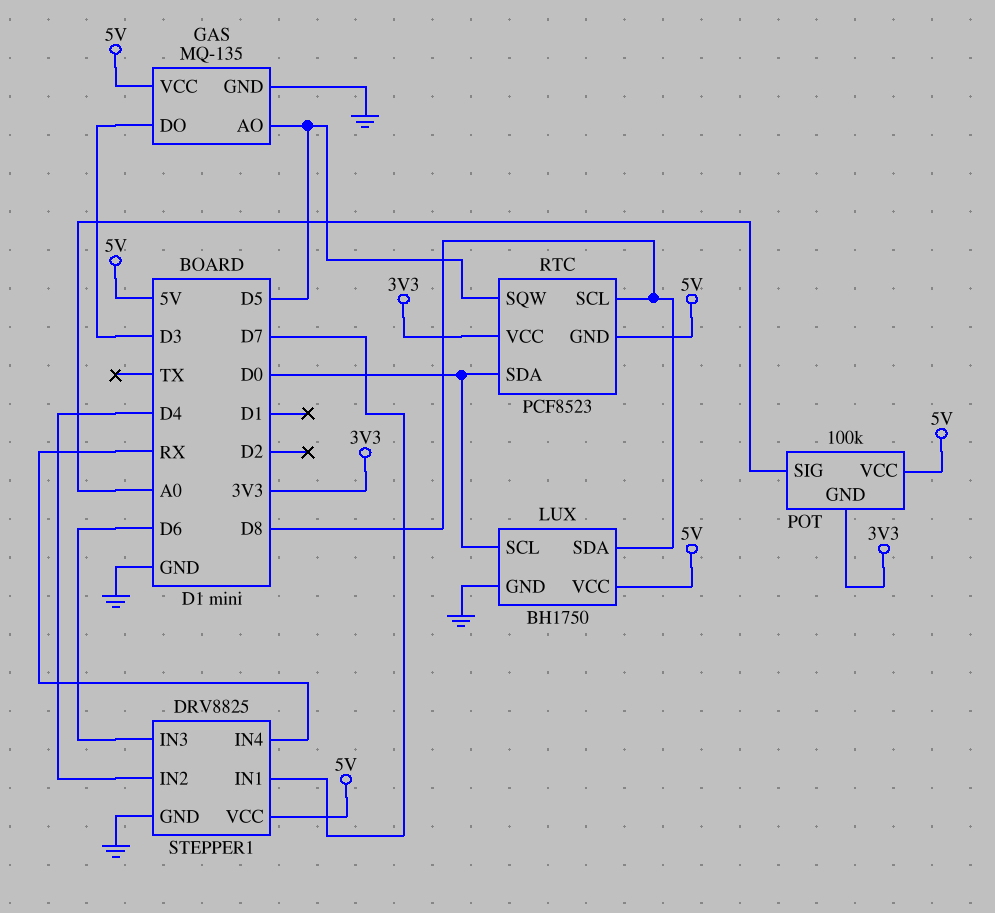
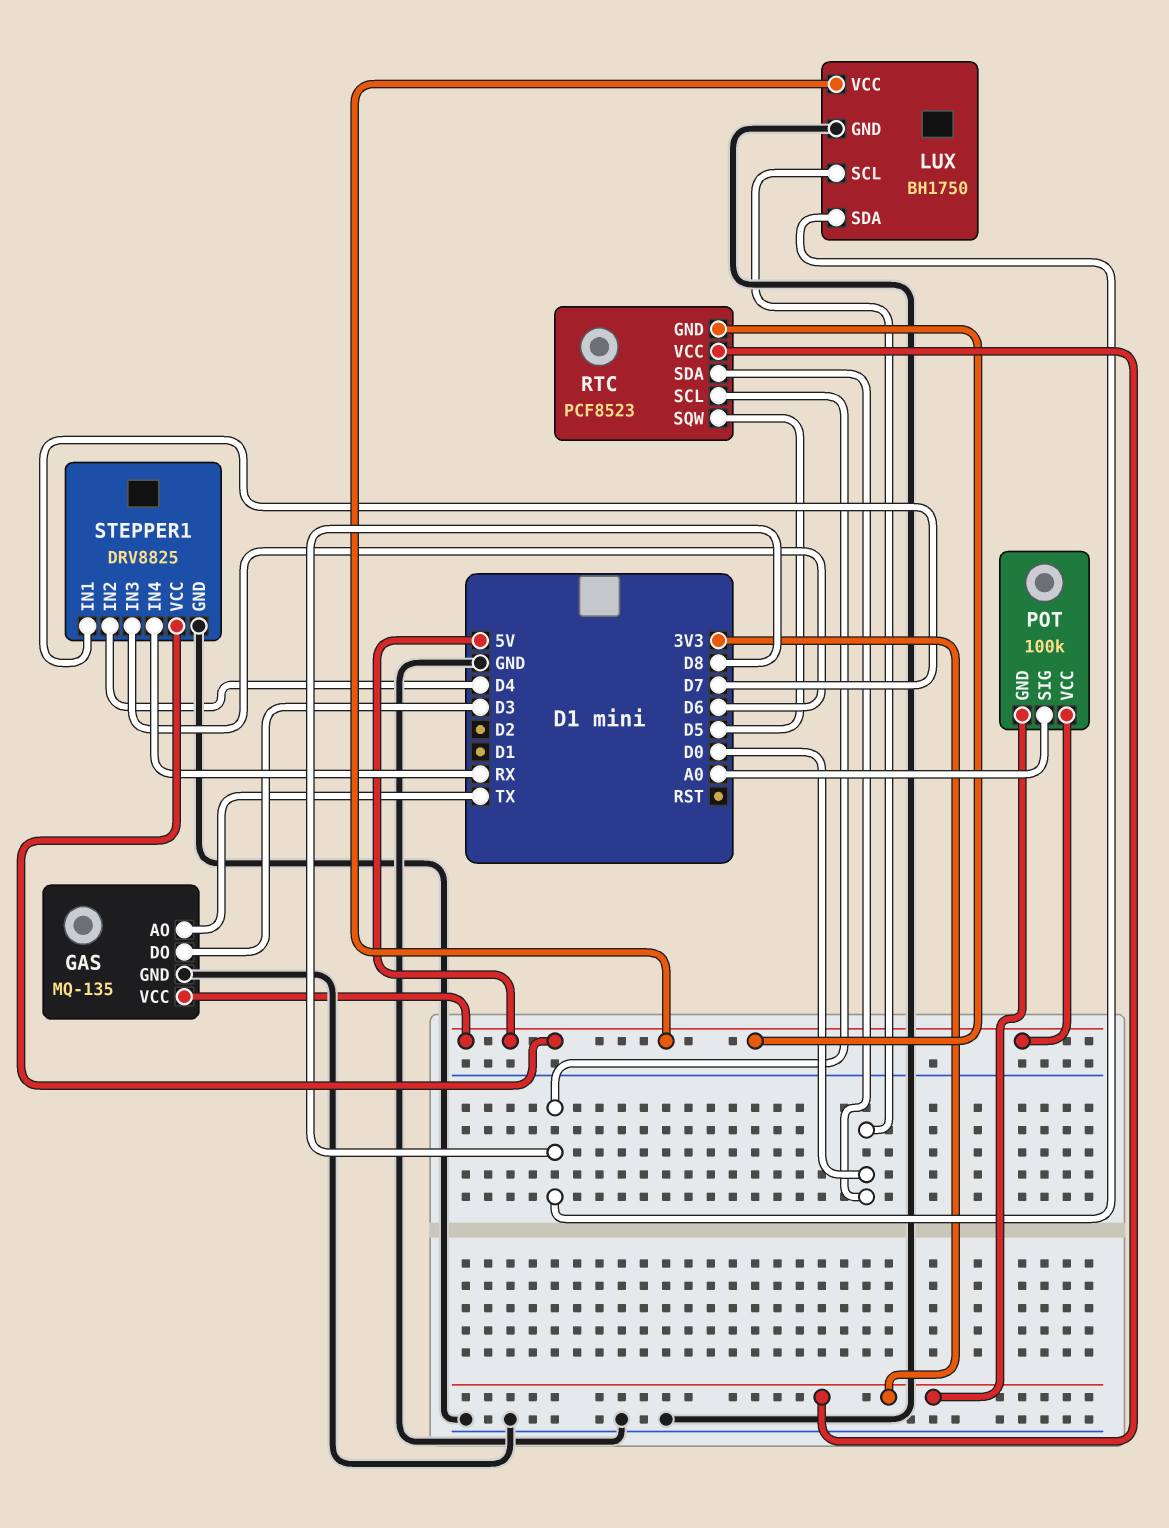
GAS pin AO: D5 -> TX

